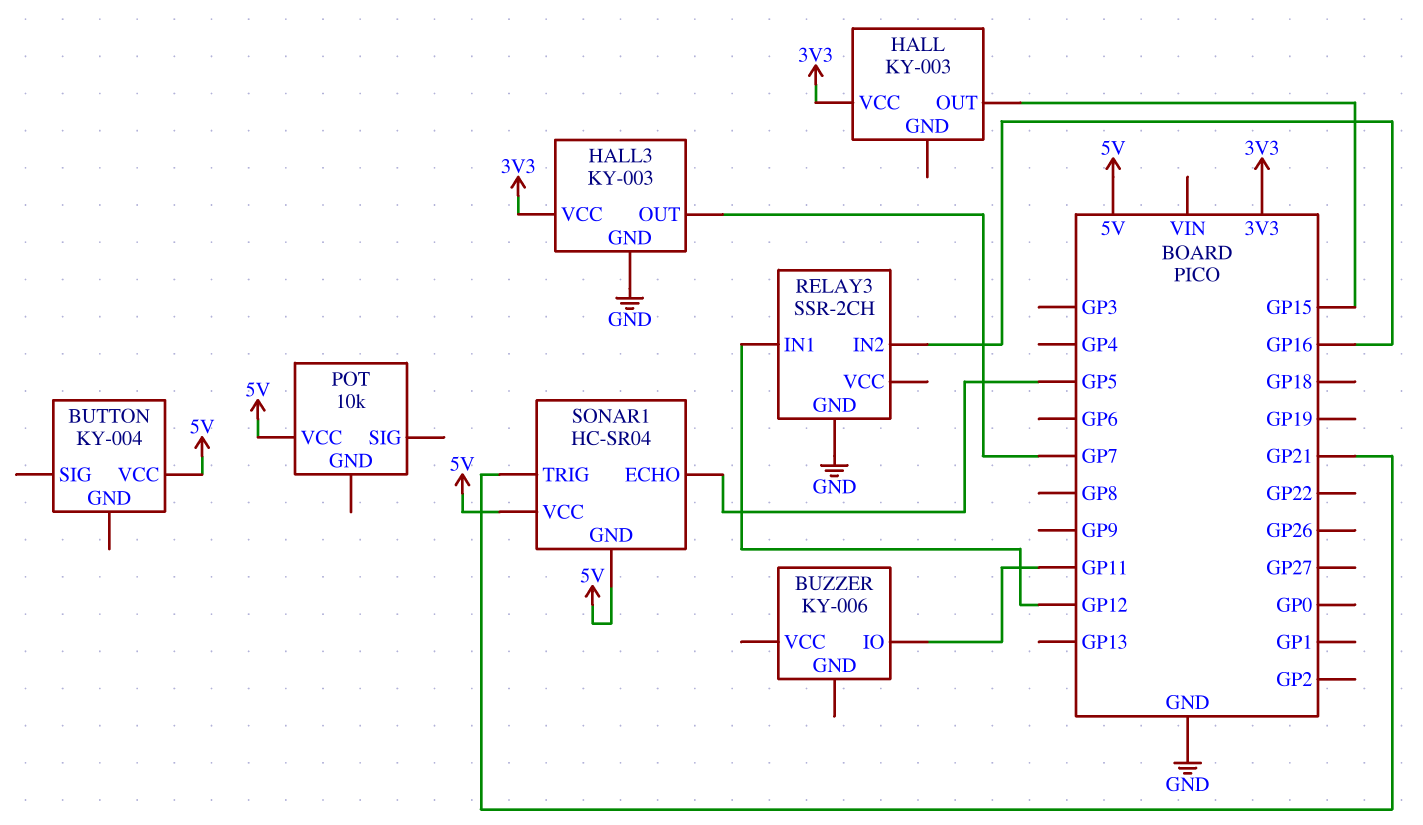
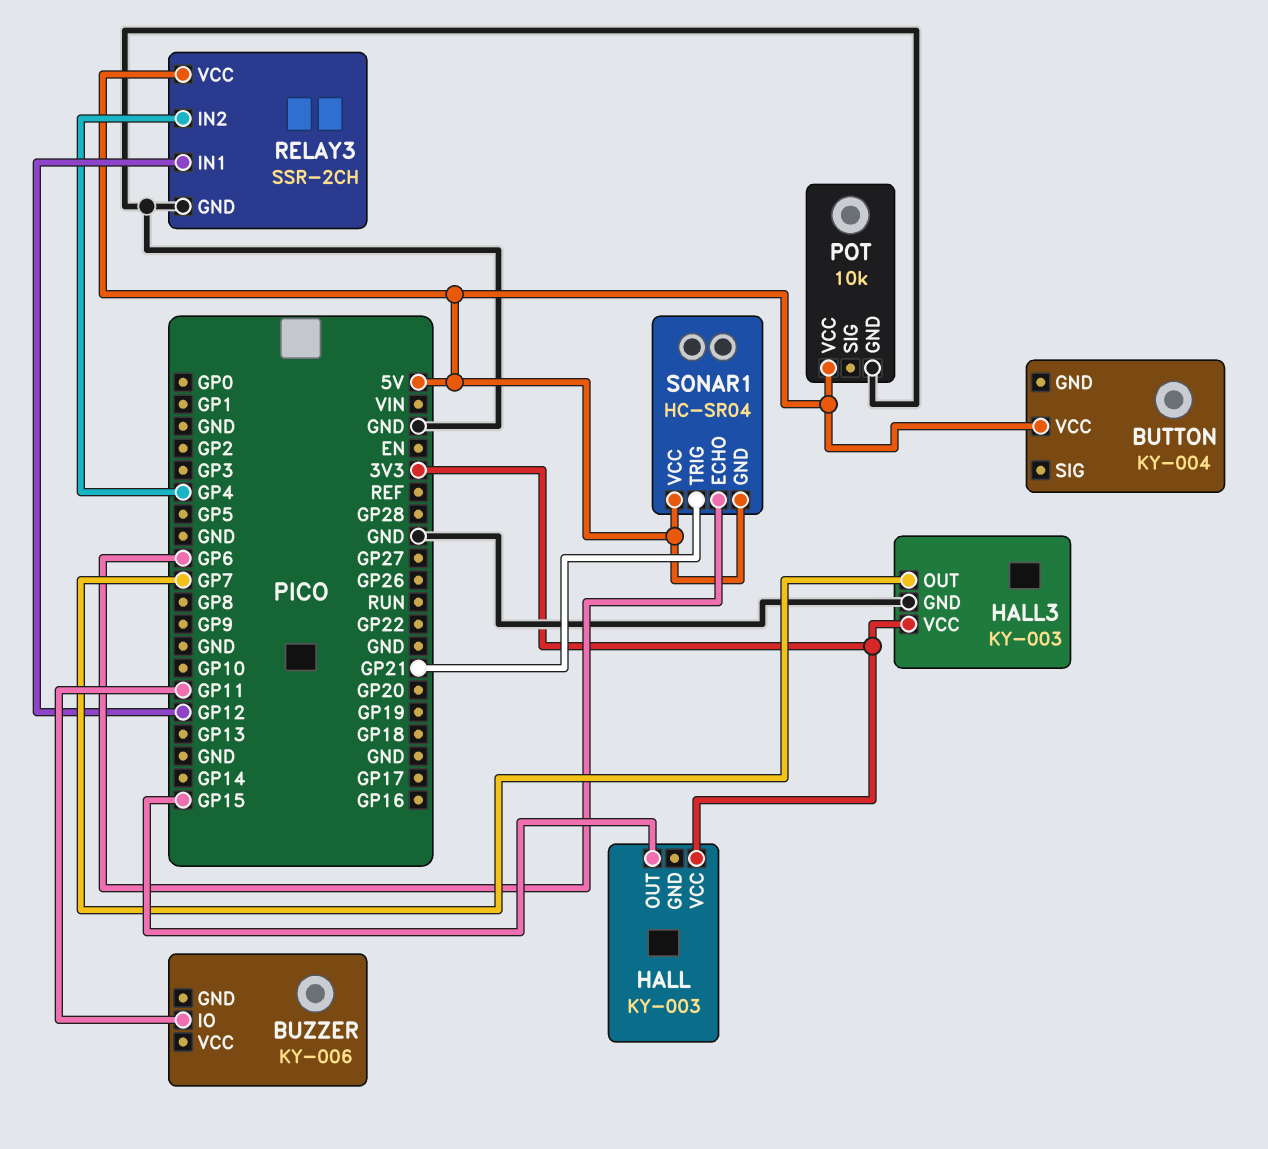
POT pin GND: none -> GND
RELAY3 pin IN2: GP16 -> GP4
RELAY3 pin VCC: none -> 5V
SONAR1 pin ECHO: GP5 -> GP6

